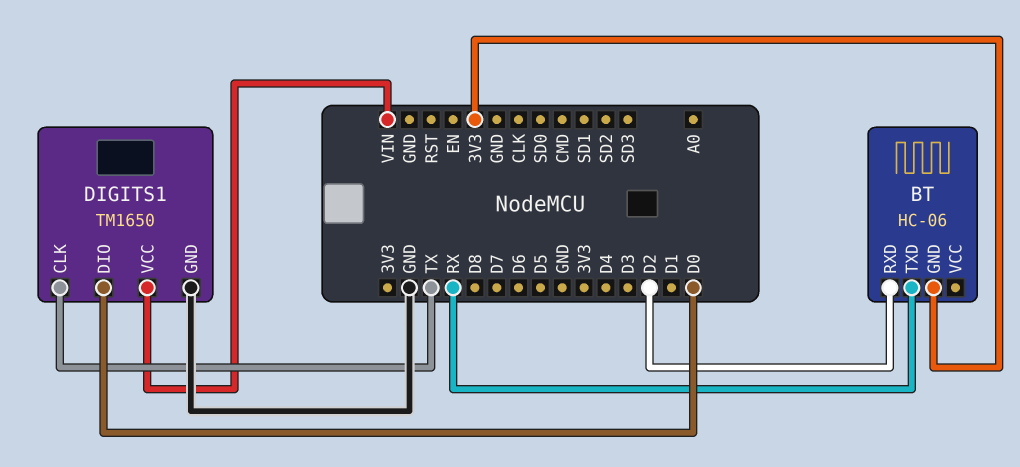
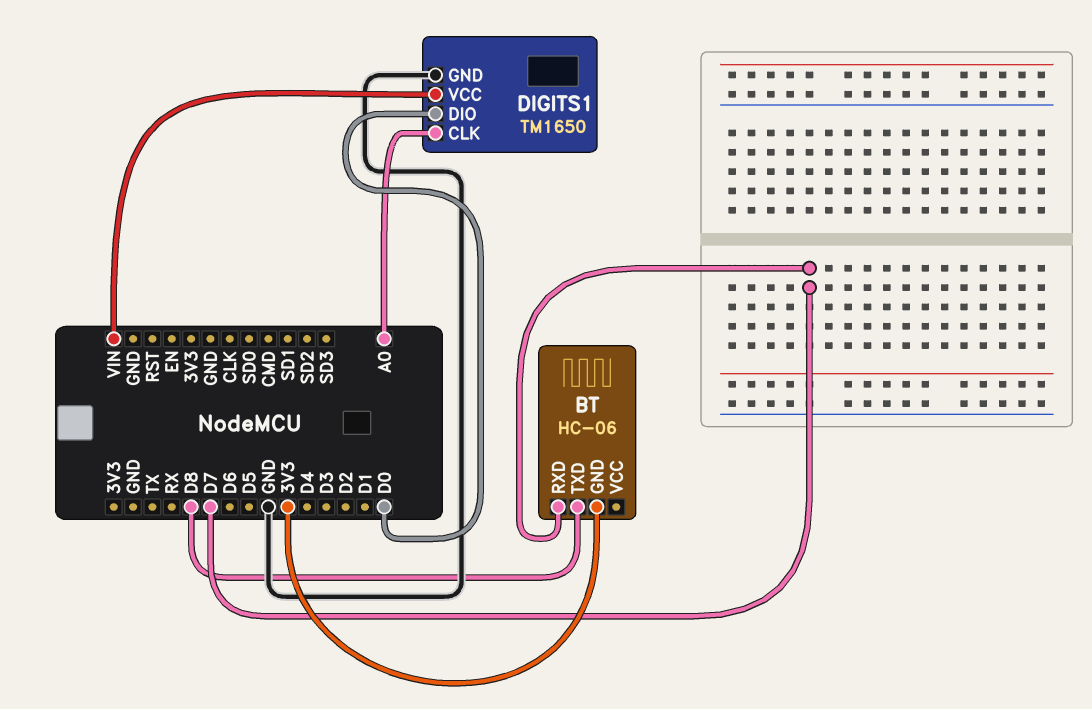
BT pin RXD: D2 -> D7
BT pin TXD: RX -> D8
DIGITS1 pin CLK: TX -> A0

